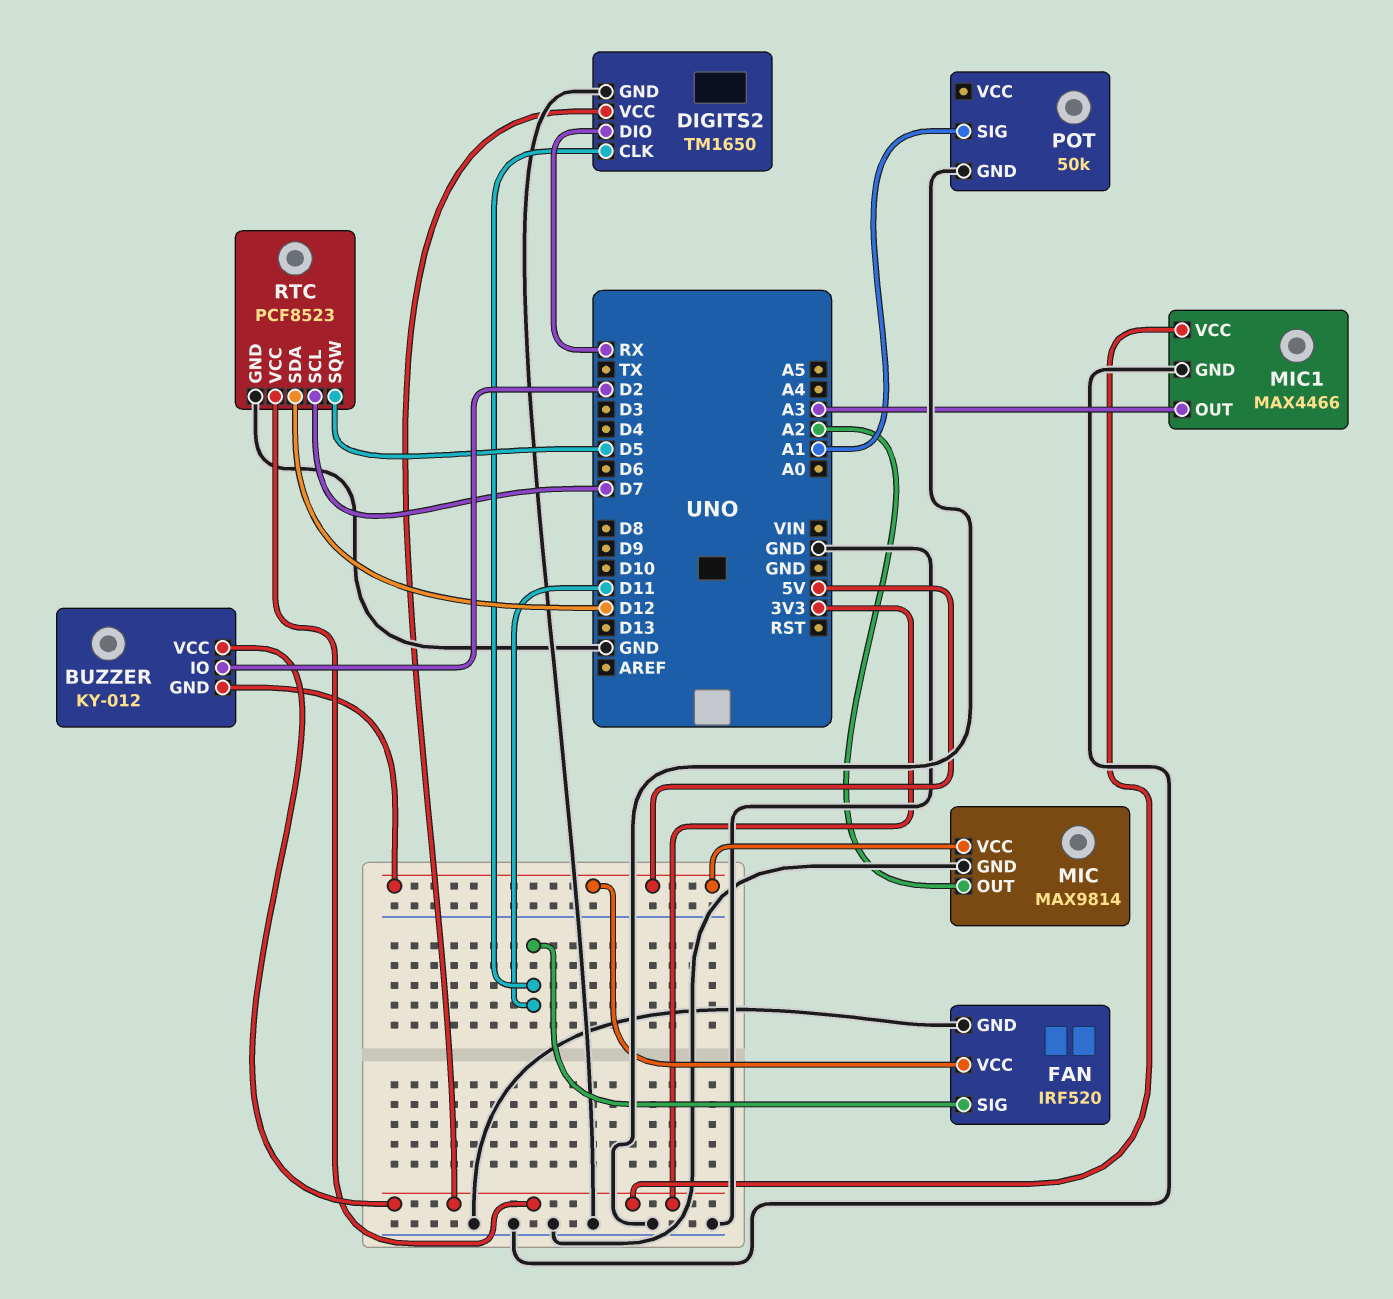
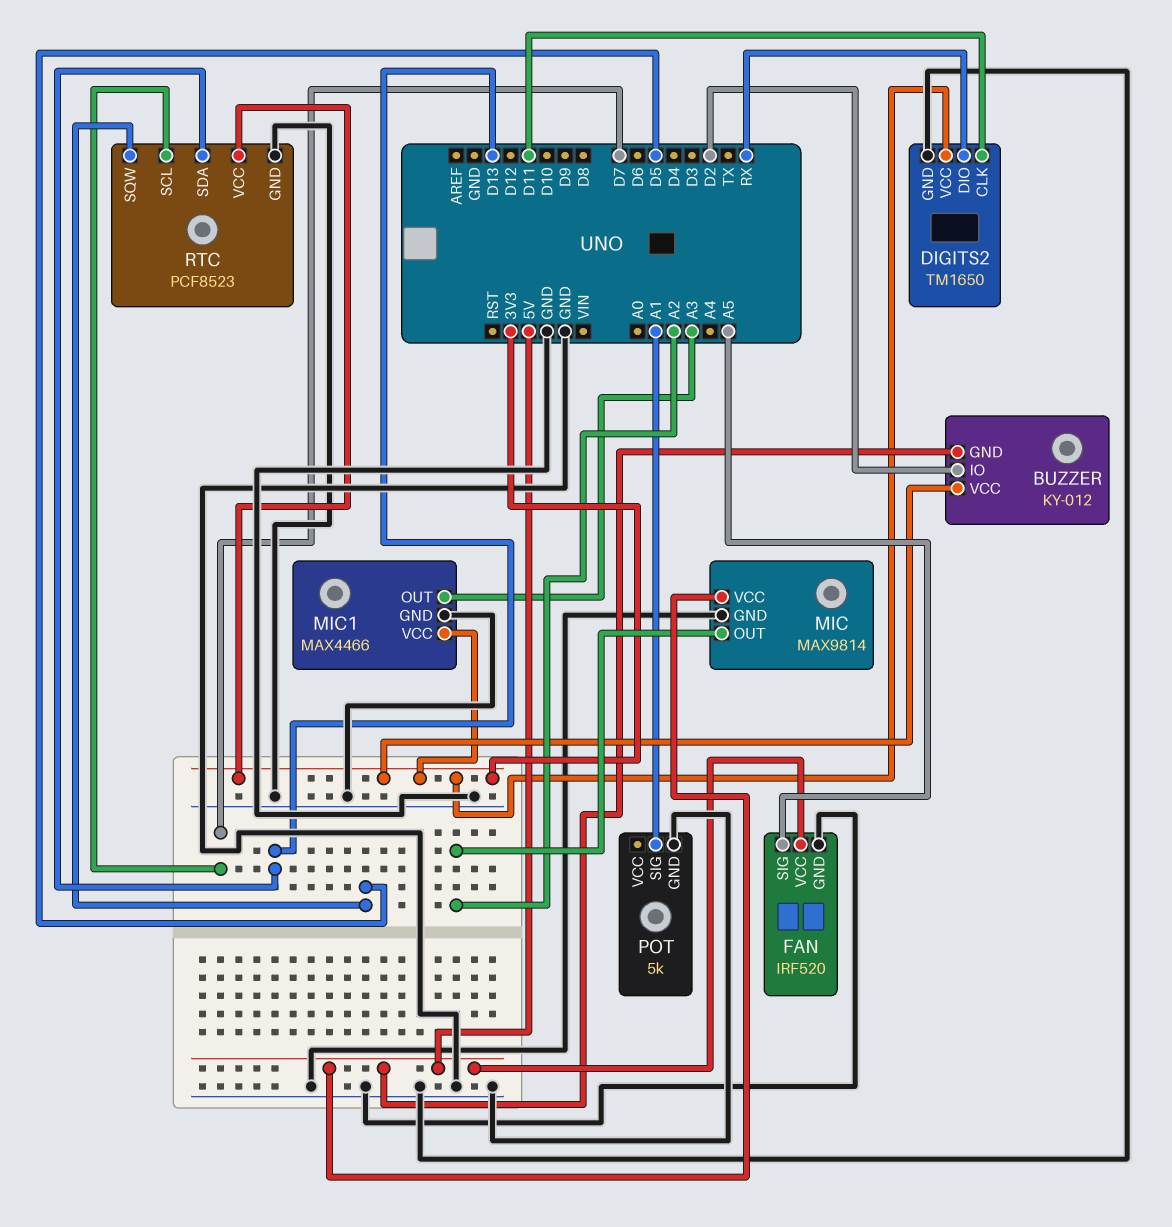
FAN pin SIG: D11 -> A5
POT: 50k -> 5k
RTC pin SDA: D12 -> D13

